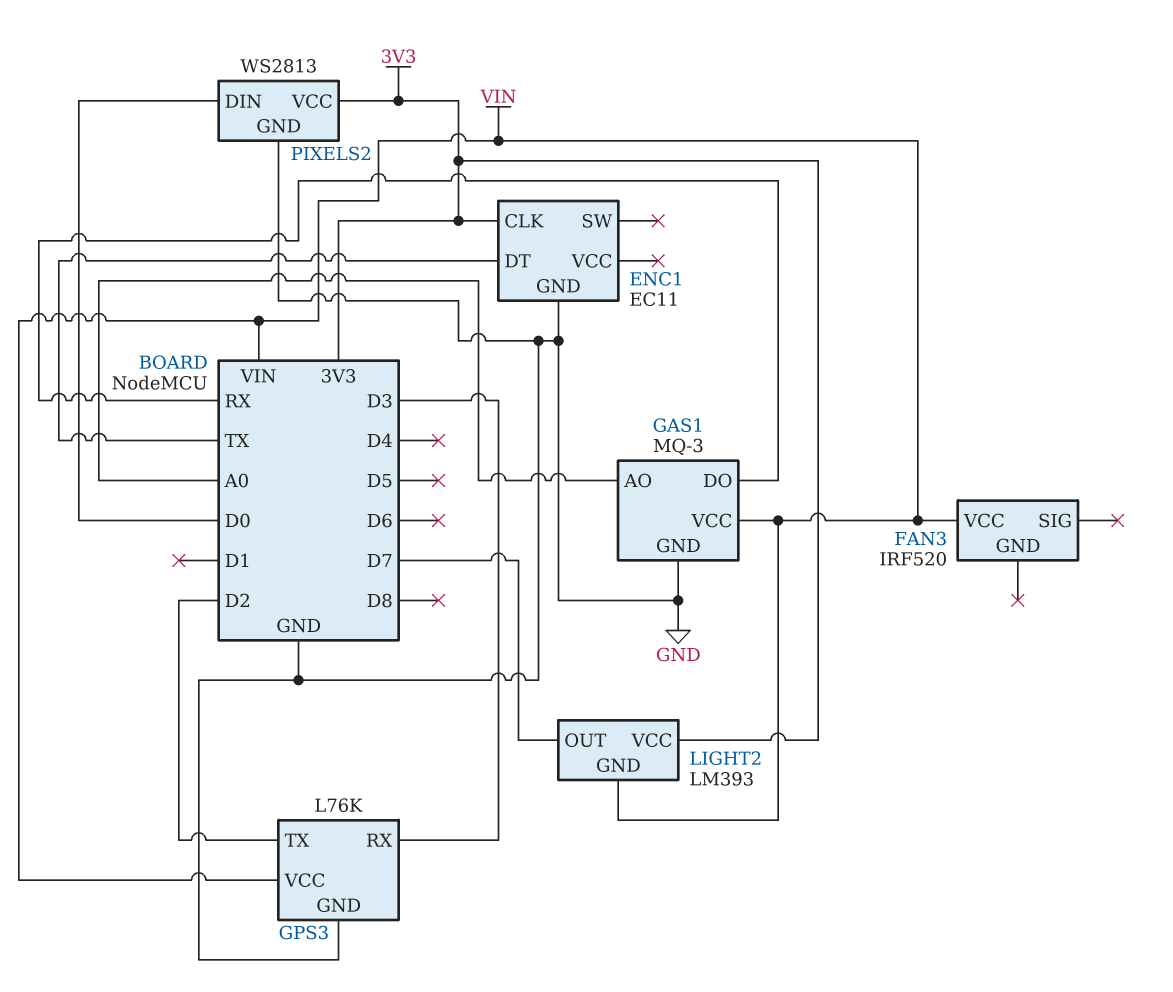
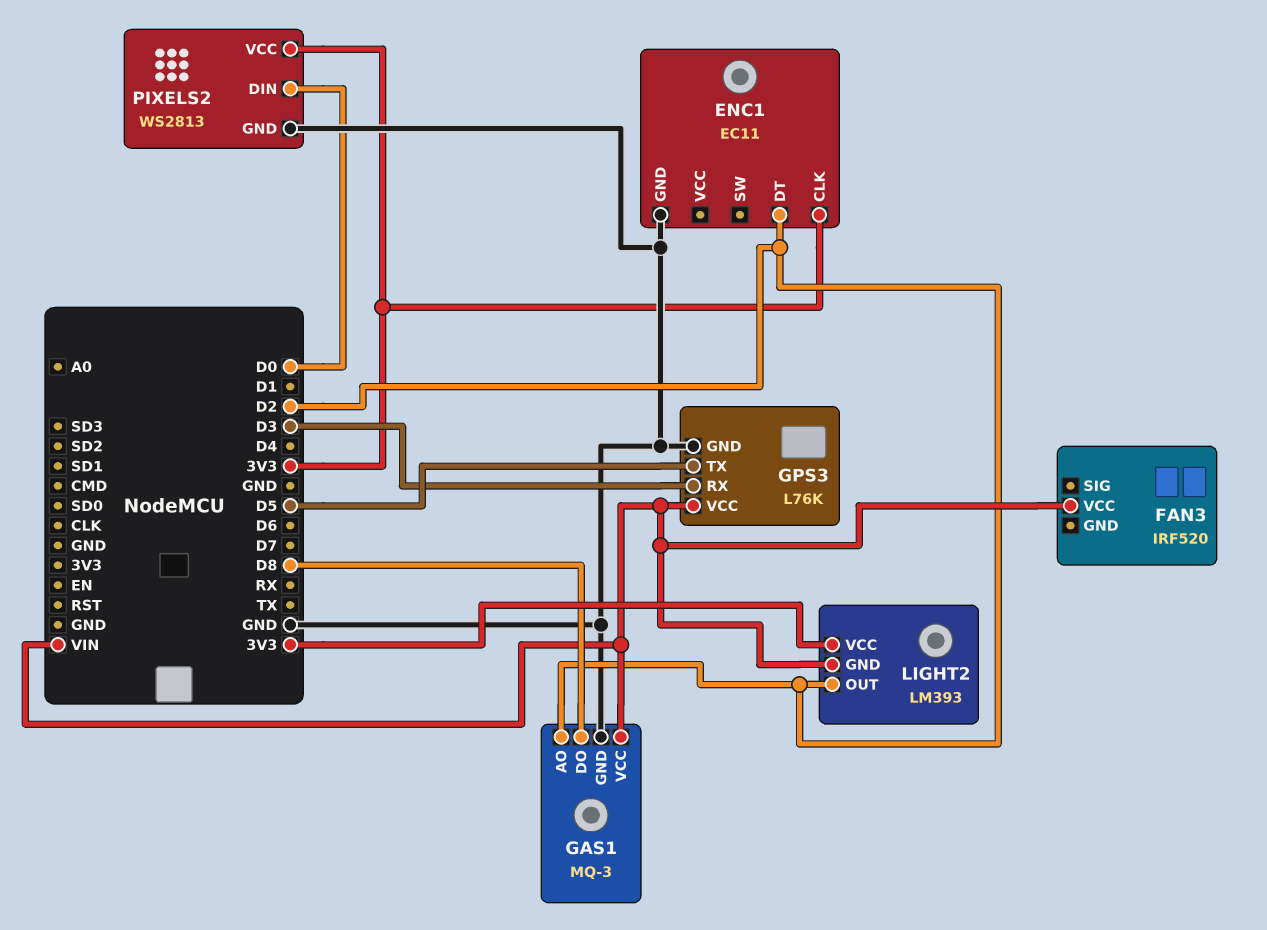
ENC1 pin DT: TX -> D2
GAS1 pin AO: A0 -> D2
GAS1 pin DO: RX -> D8
GPS3 pin TX: D2 -> D5
LIGHT2 pin OUT: D7 -> D2

